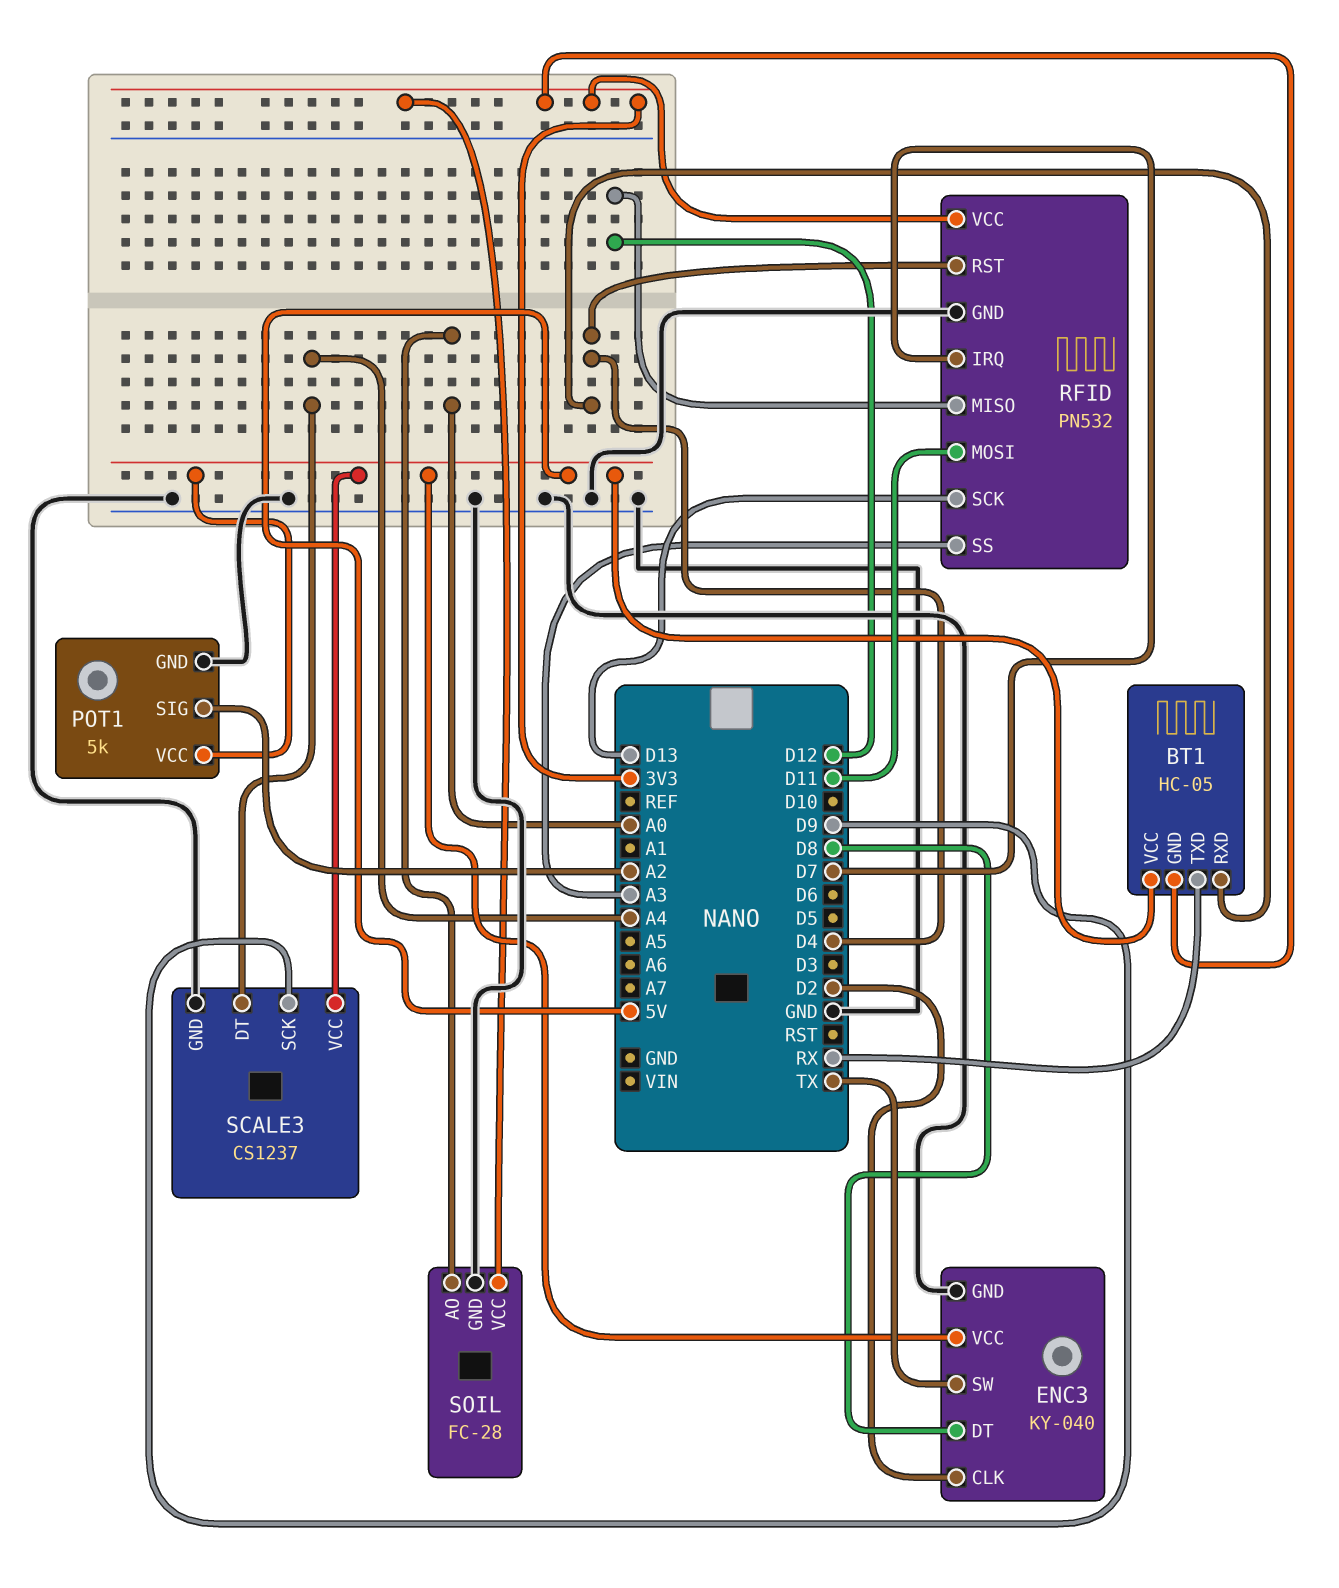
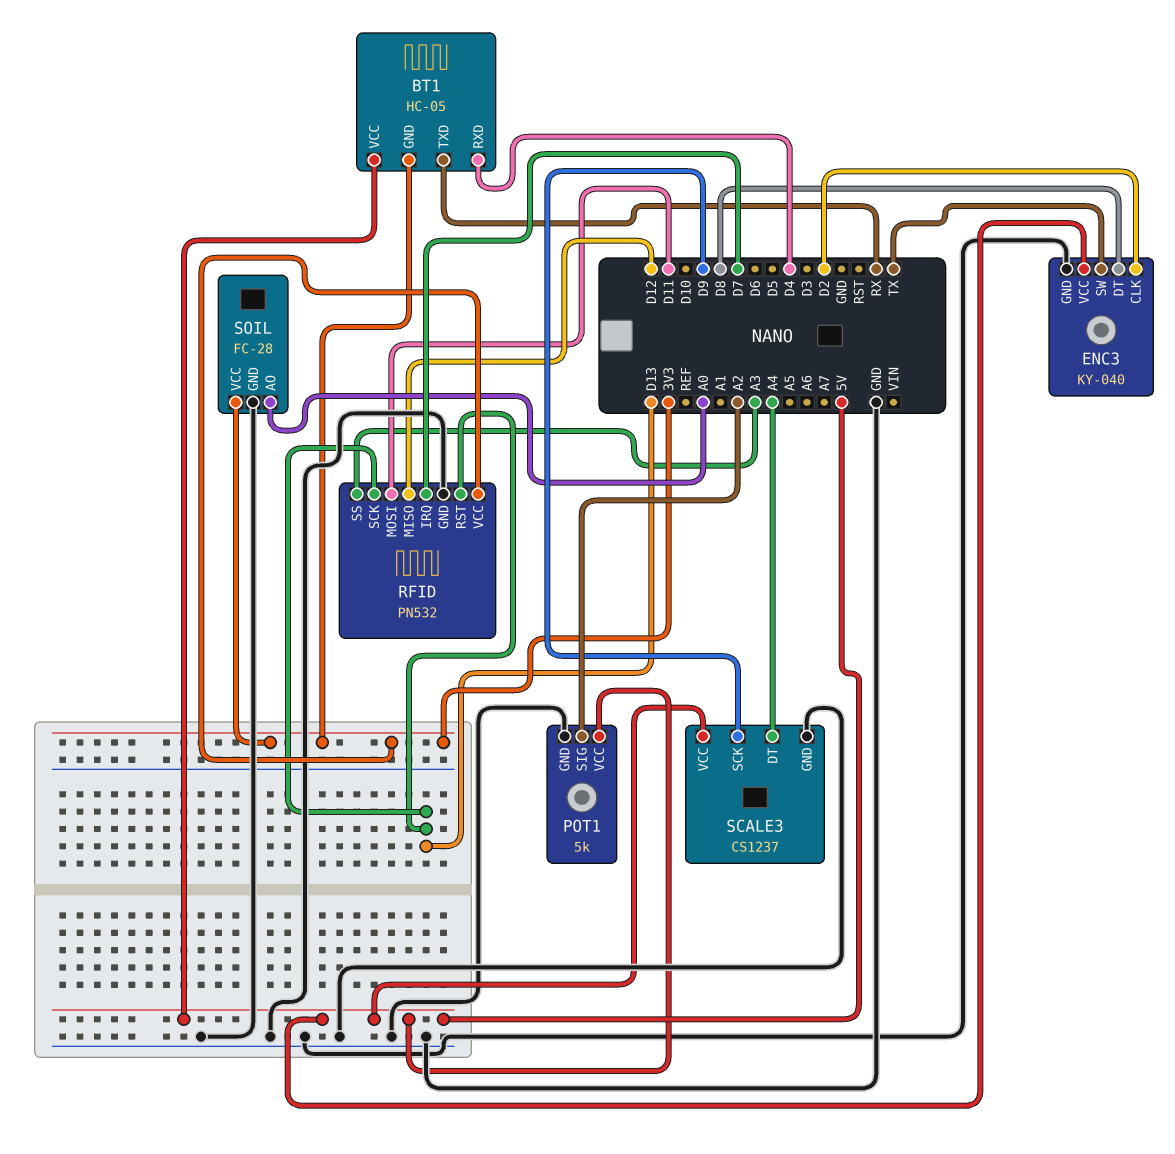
RFID pin RST: D4 -> D13

